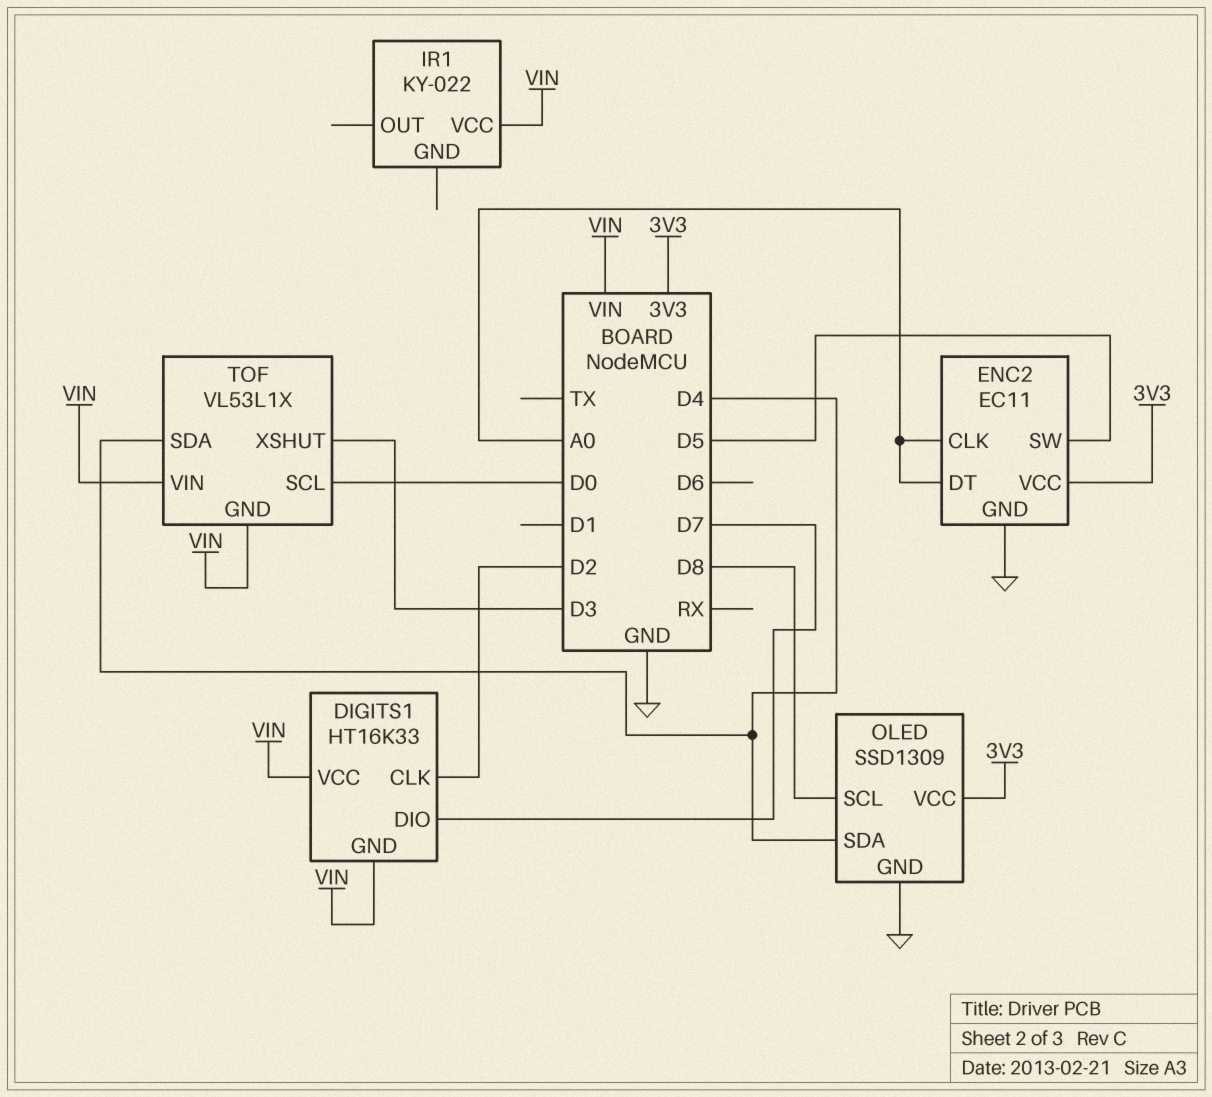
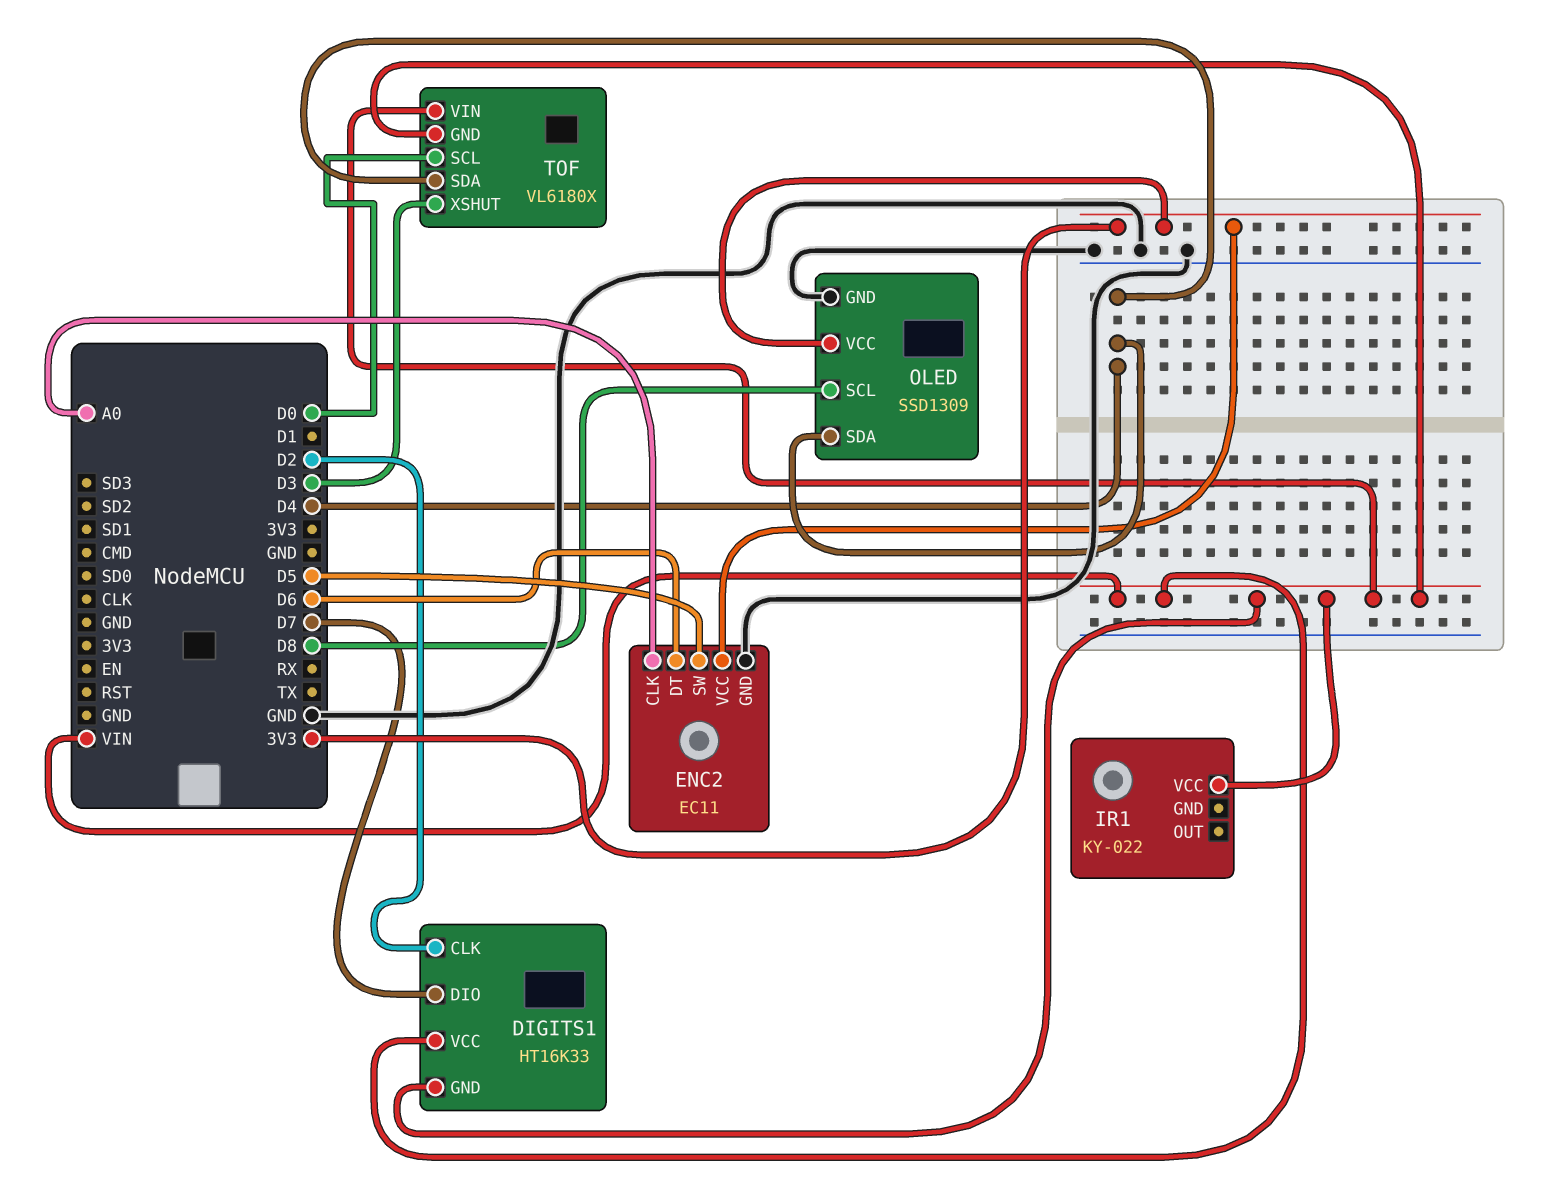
ENC2 pin DT: A0 -> D6
TOF: VL53L1X -> VL6180X

